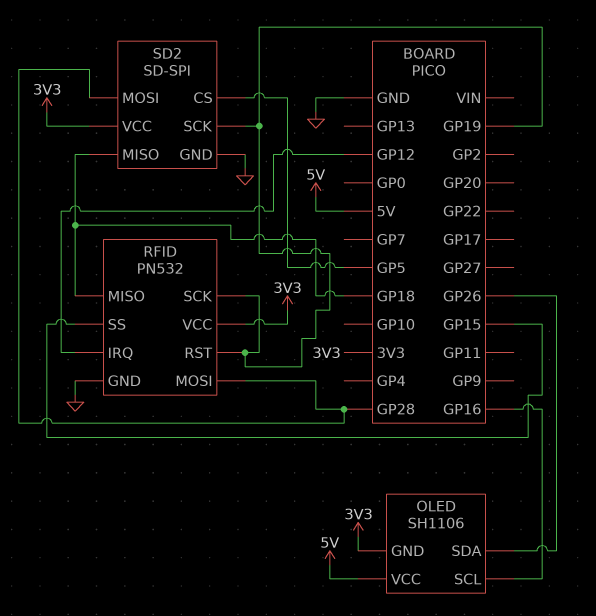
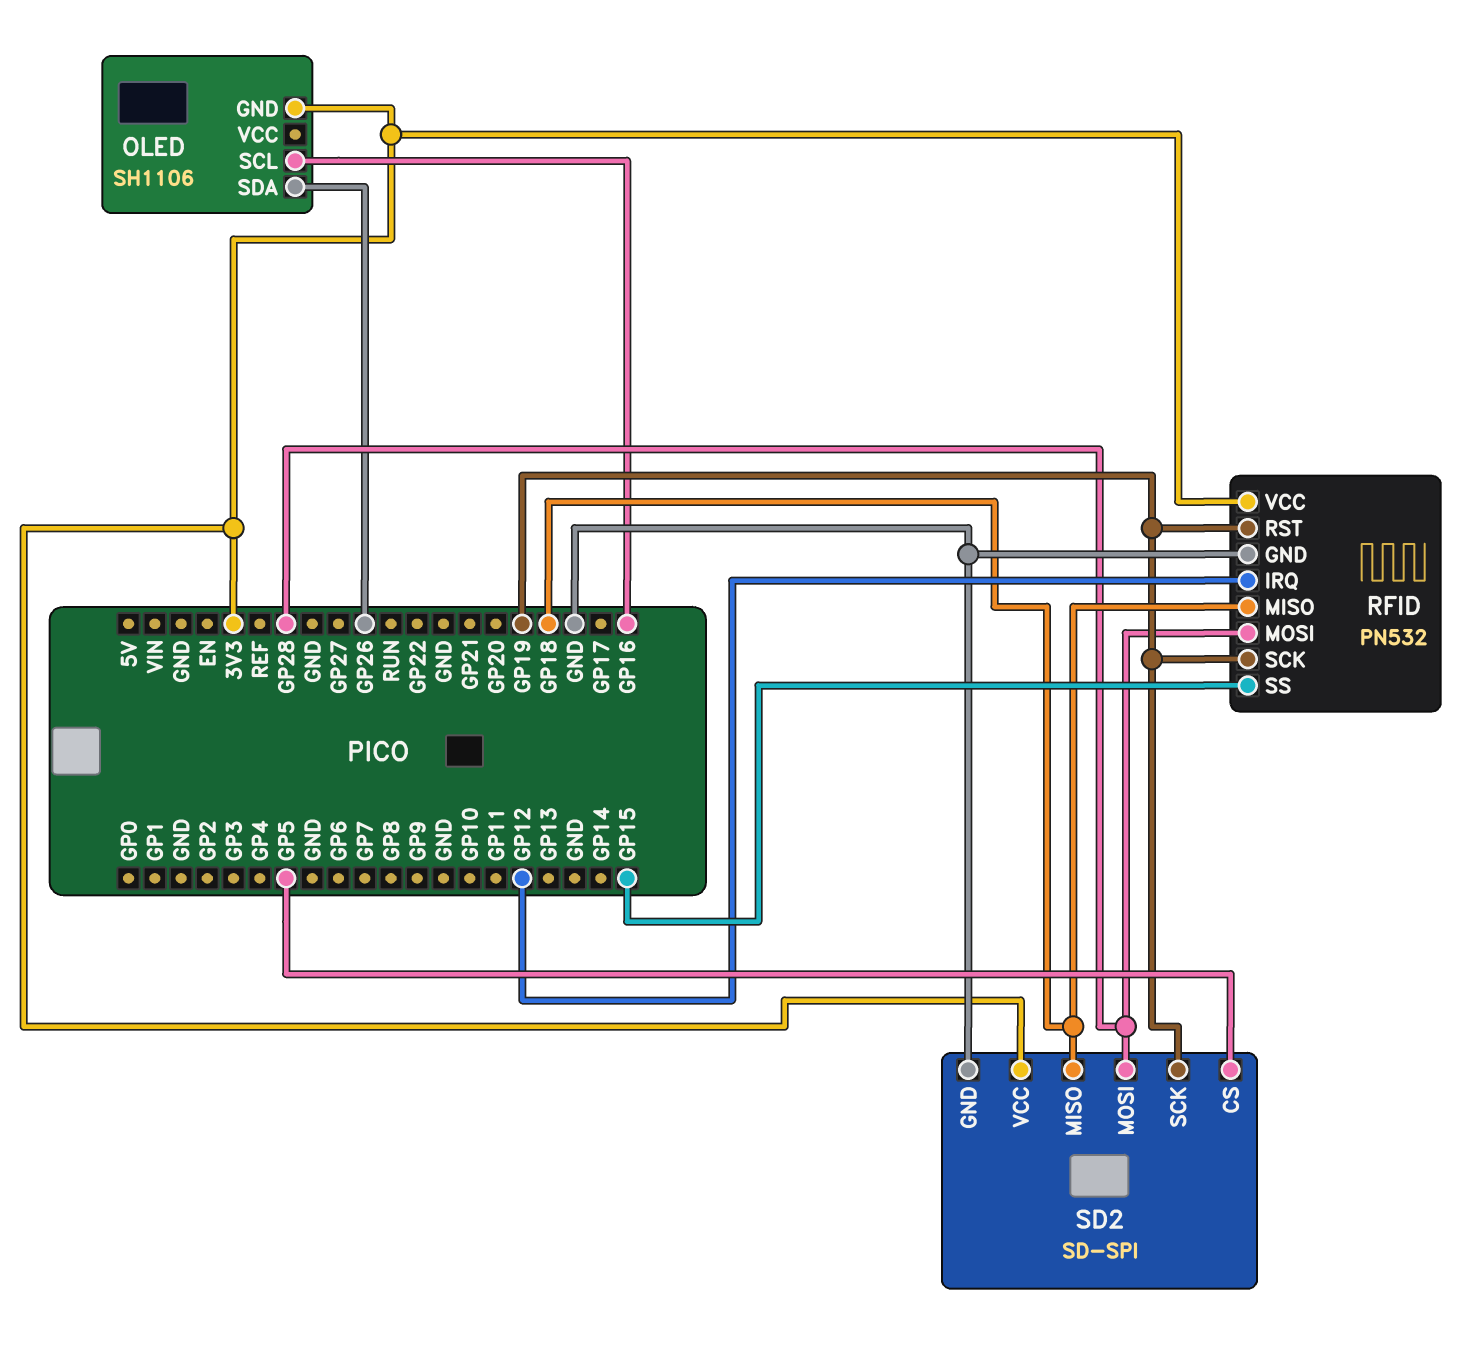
OLED pin VCC: 5V -> none

